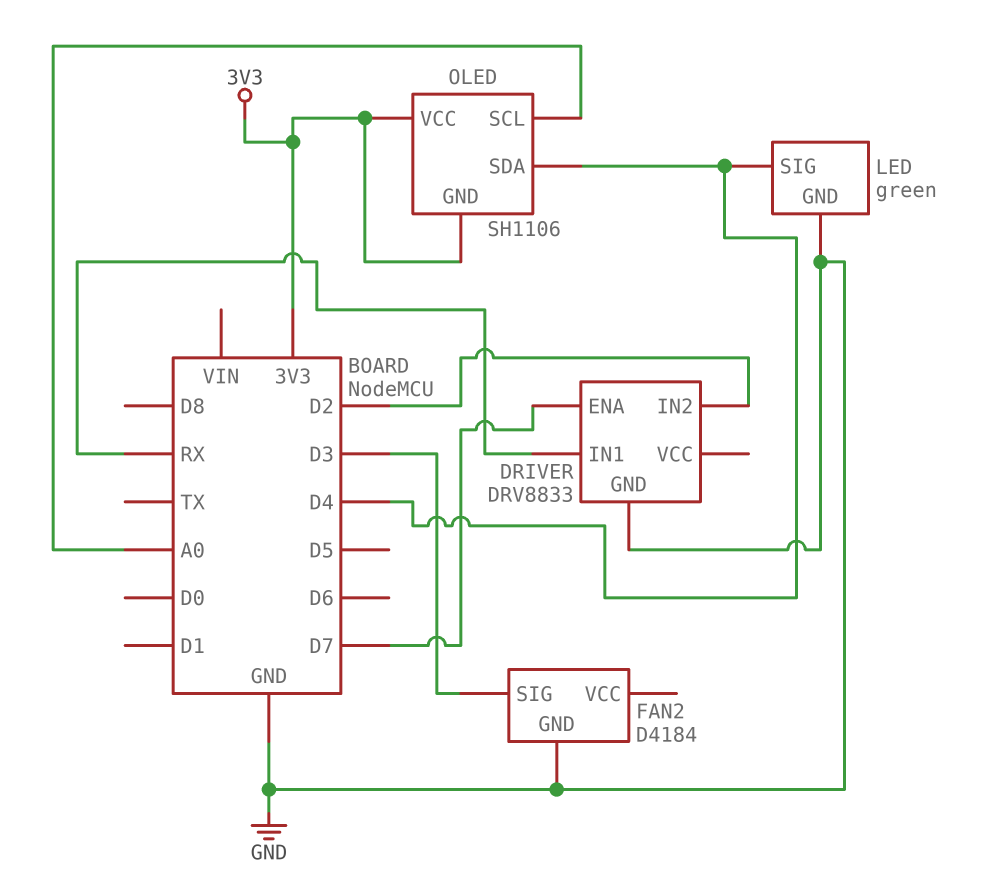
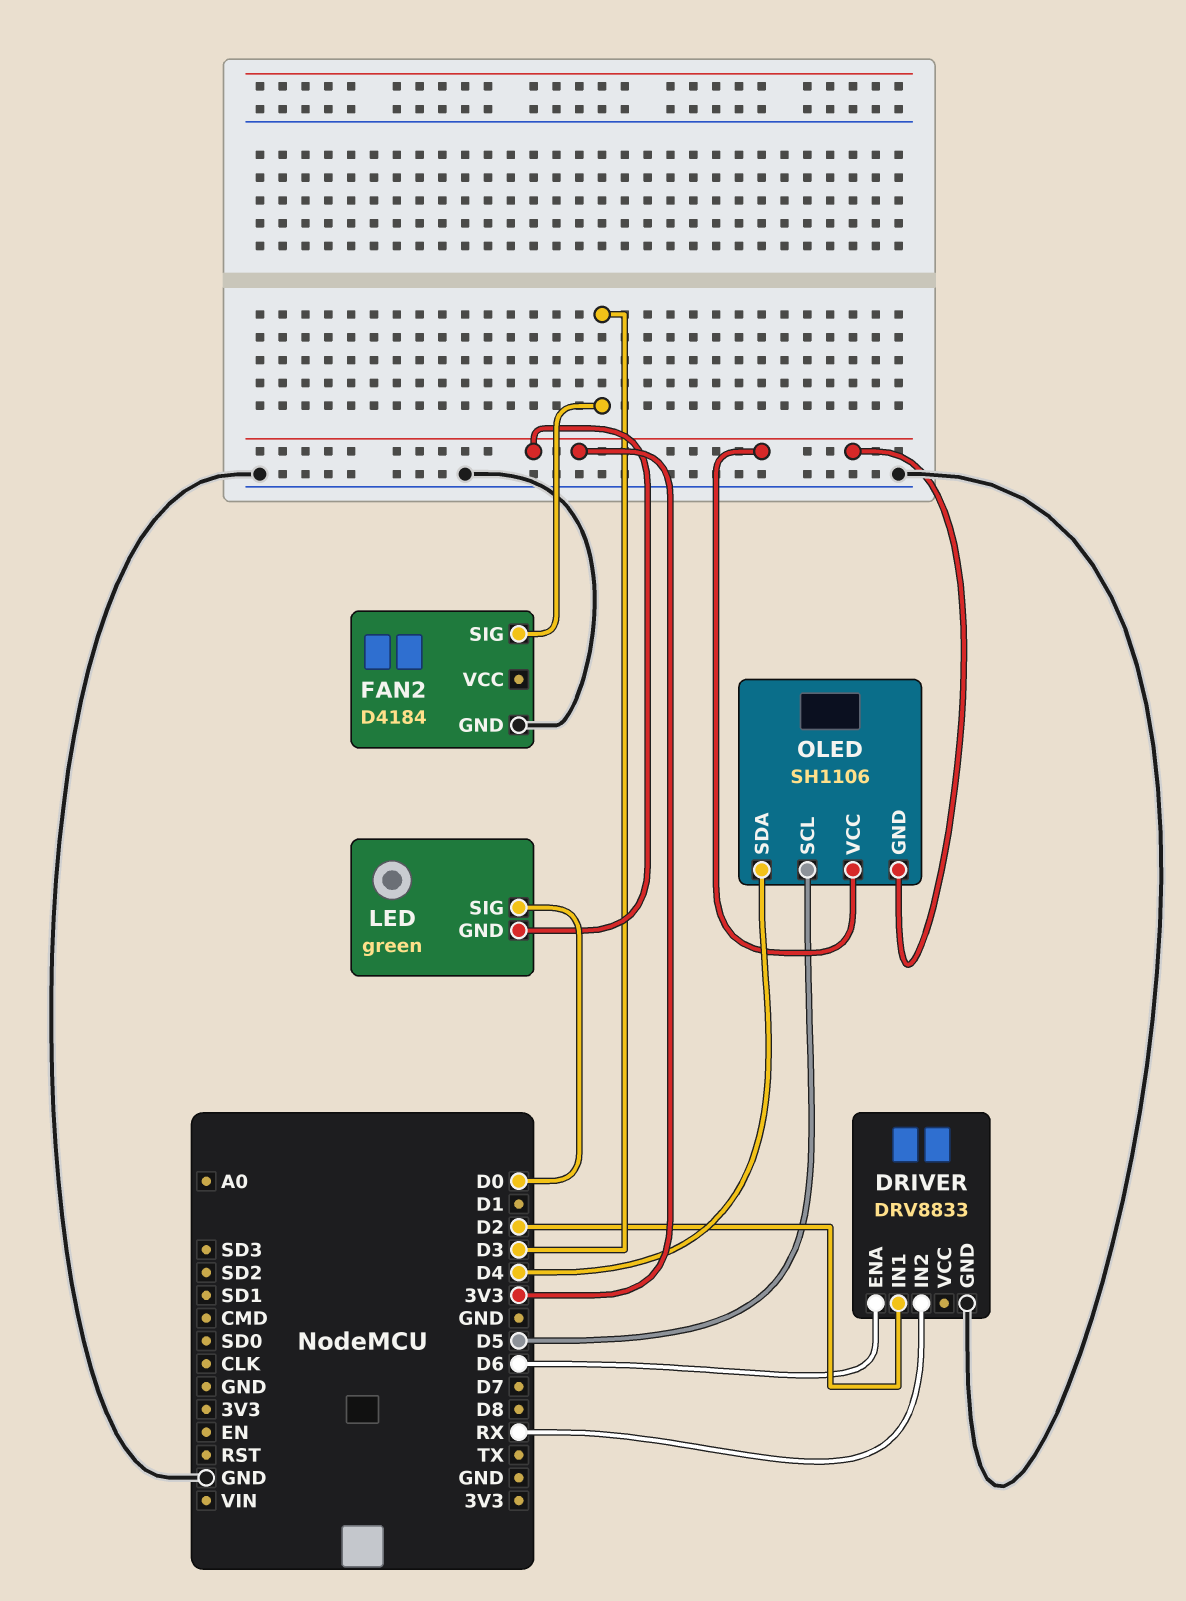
DRIVER pin ENA: D7 -> D6
DRIVER pin IN1: RX -> D2
DRIVER pin IN2: D2 -> RX
LED pin GND: GND -> 3V3
LED pin SIG: D4 -> D0
OLED pin SCL: A0 -> D5

